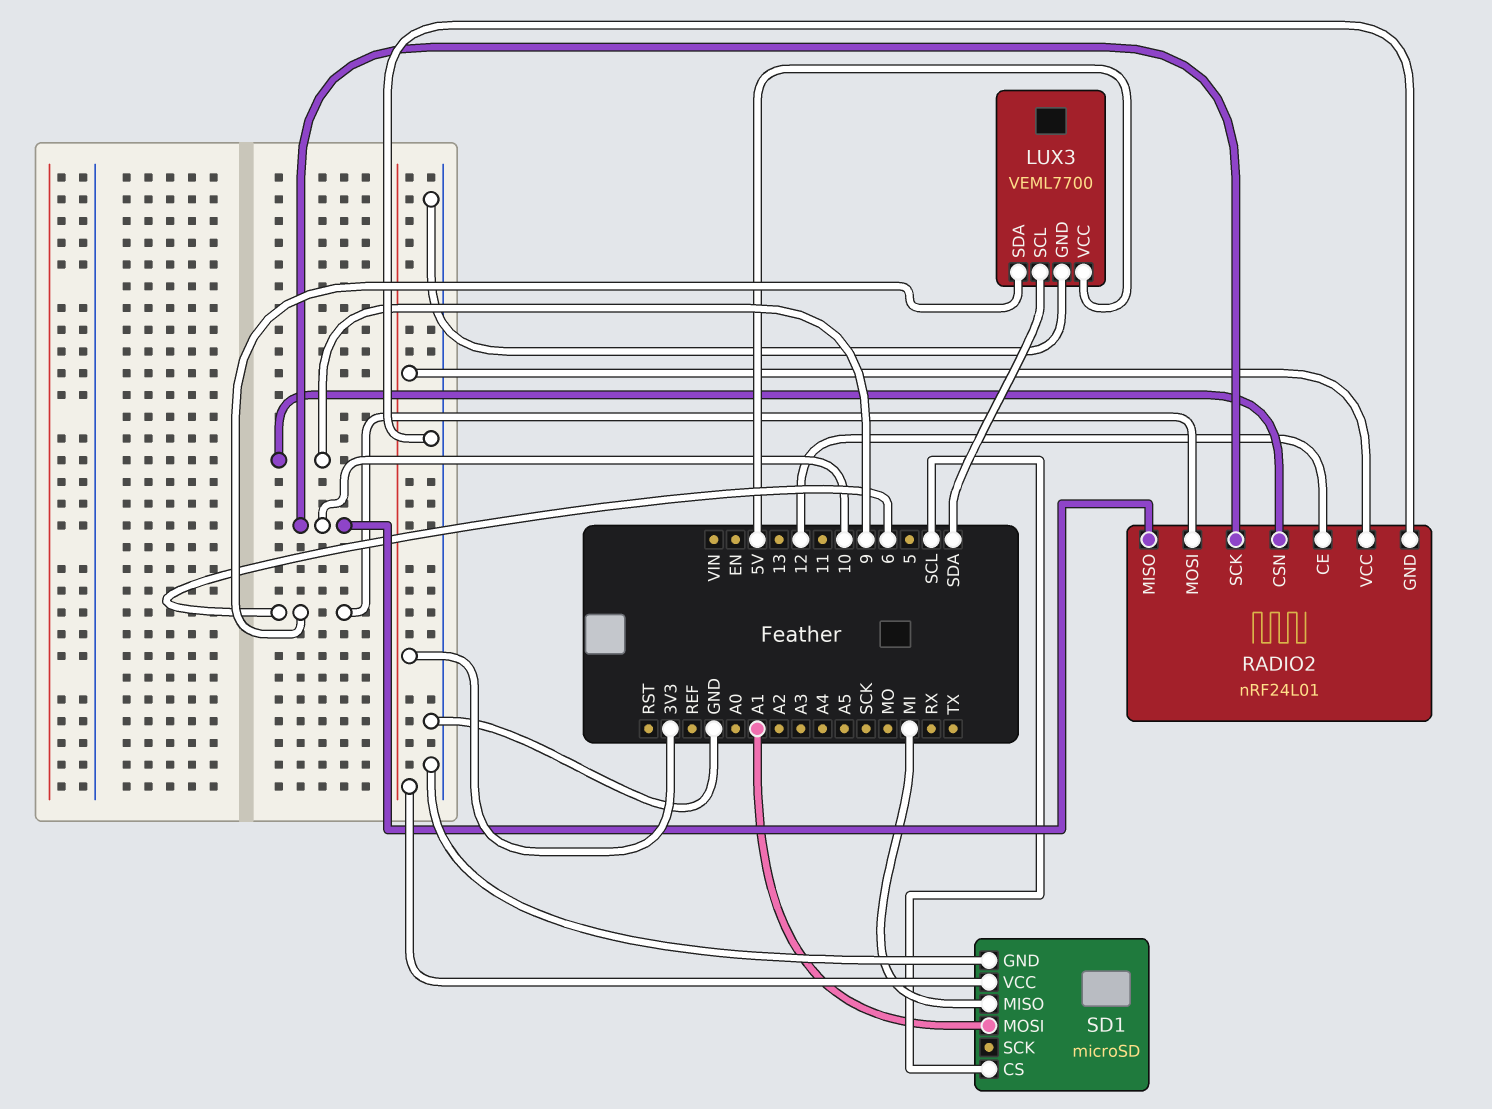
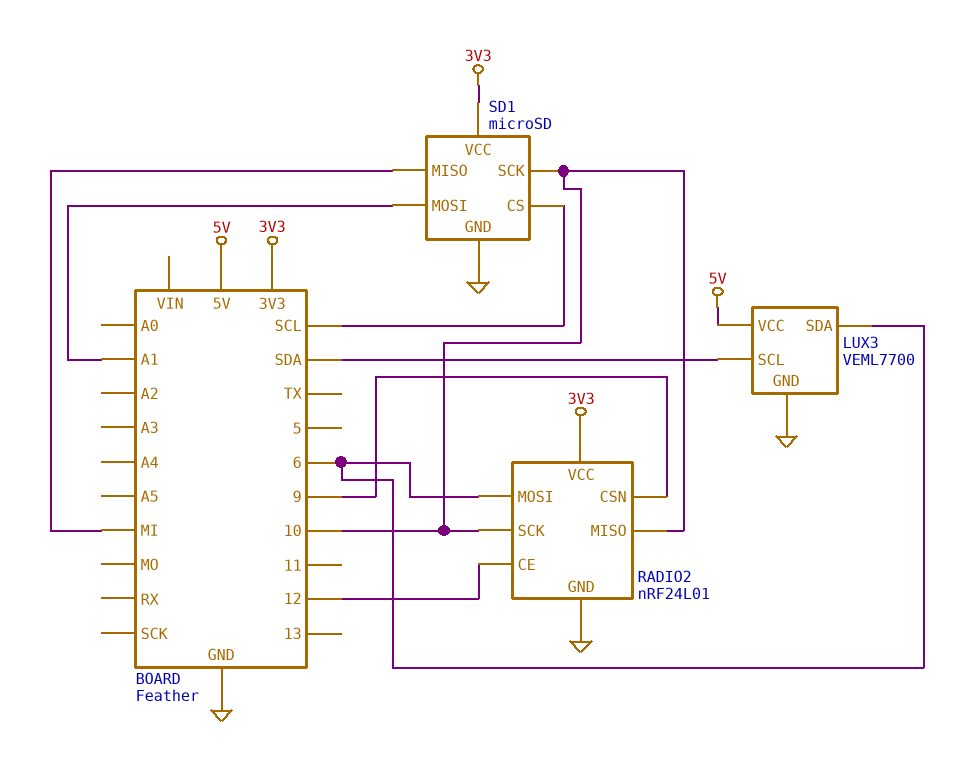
SD1 pin SCK: none -> 10

